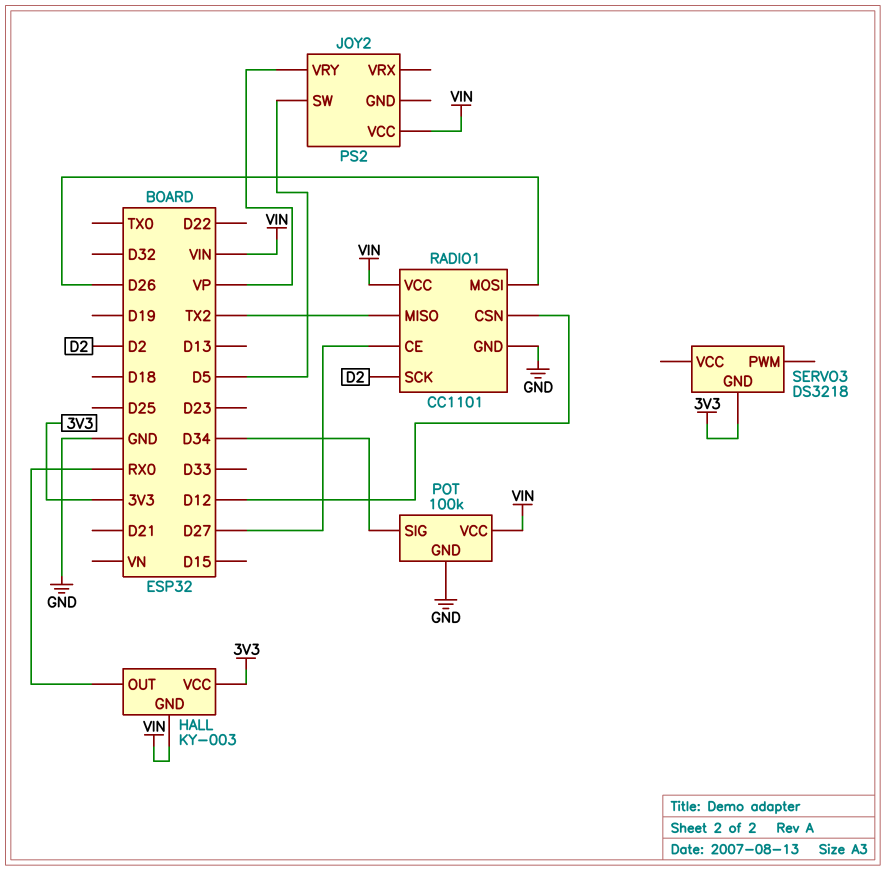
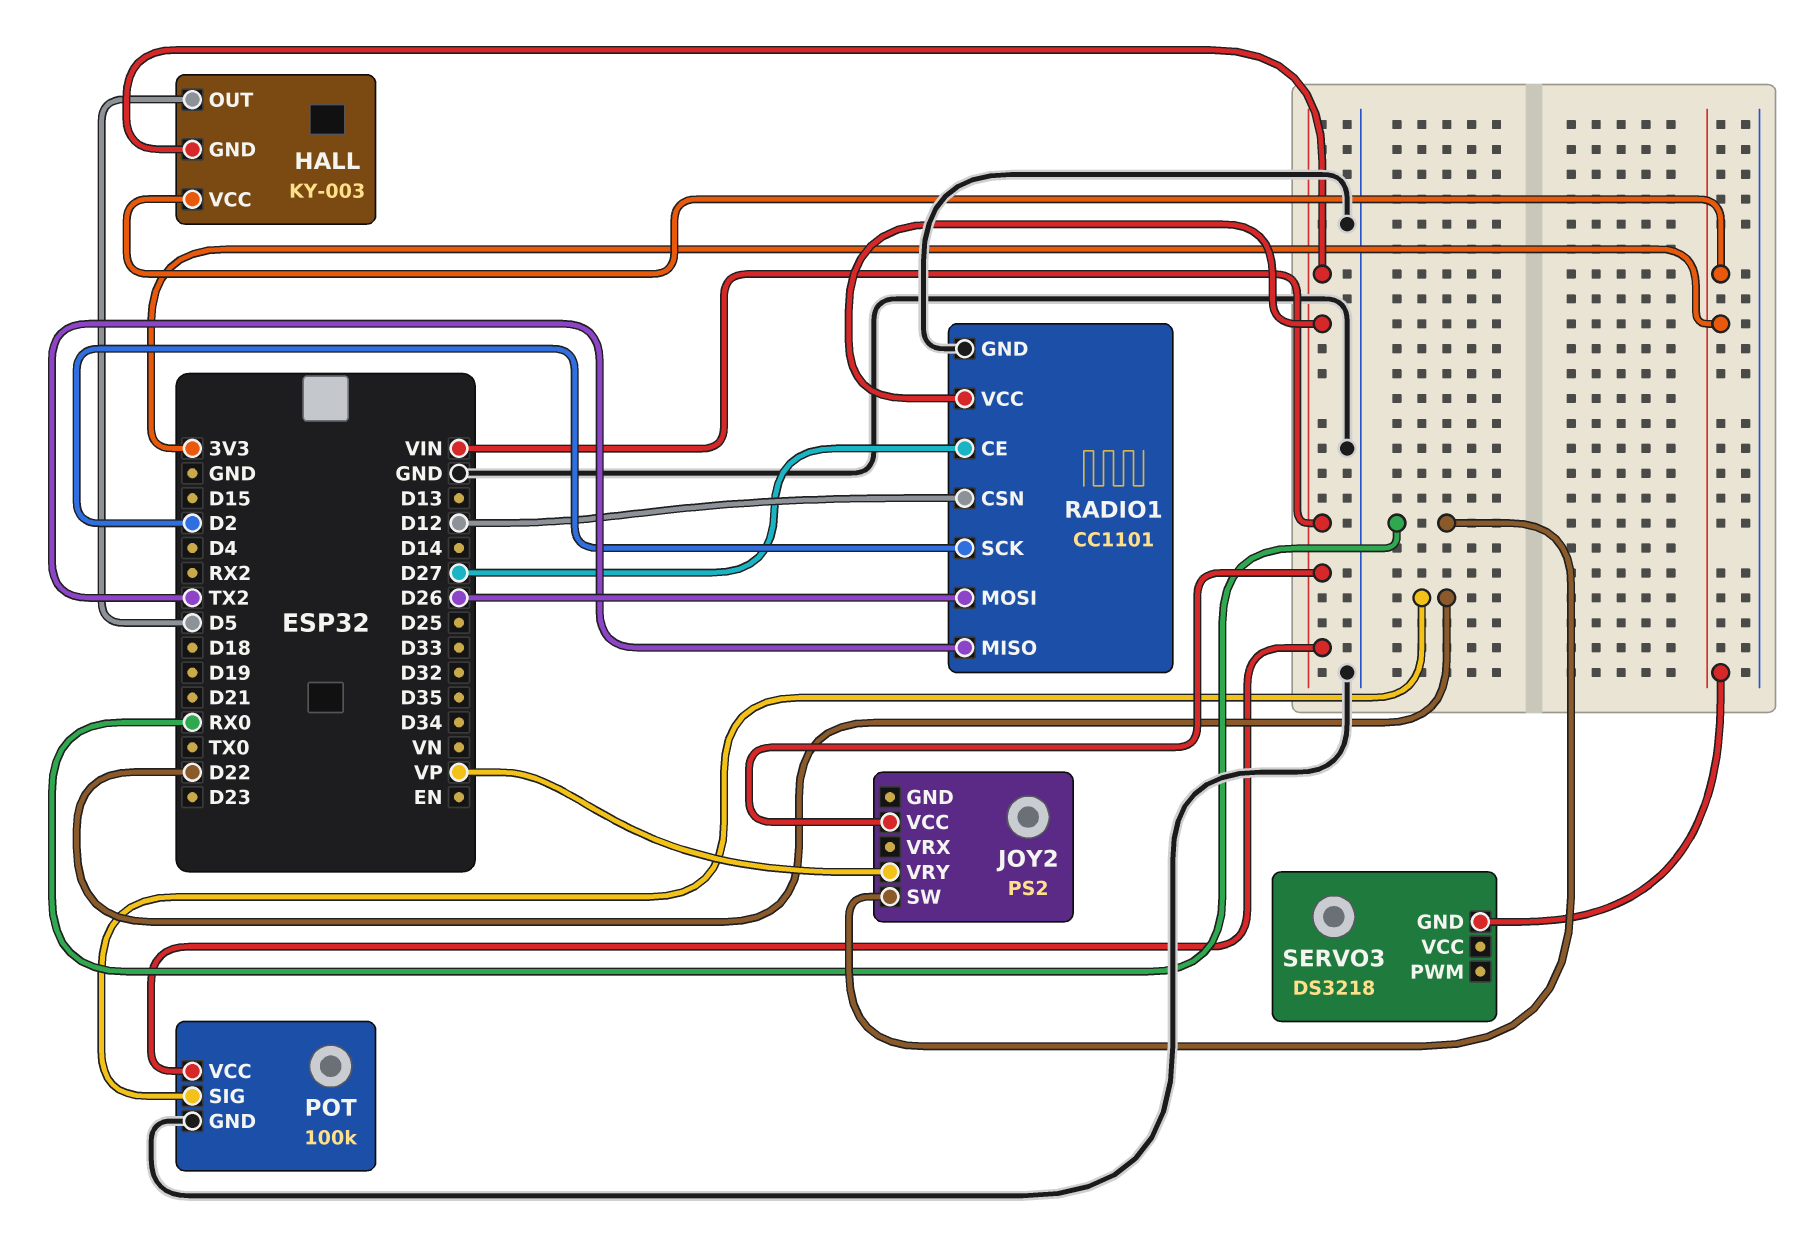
HALL pin OUT: RX0 -> D5
JOY2 pin SW: D5 -> RX0
POT pin SIG: D34 -> D22

